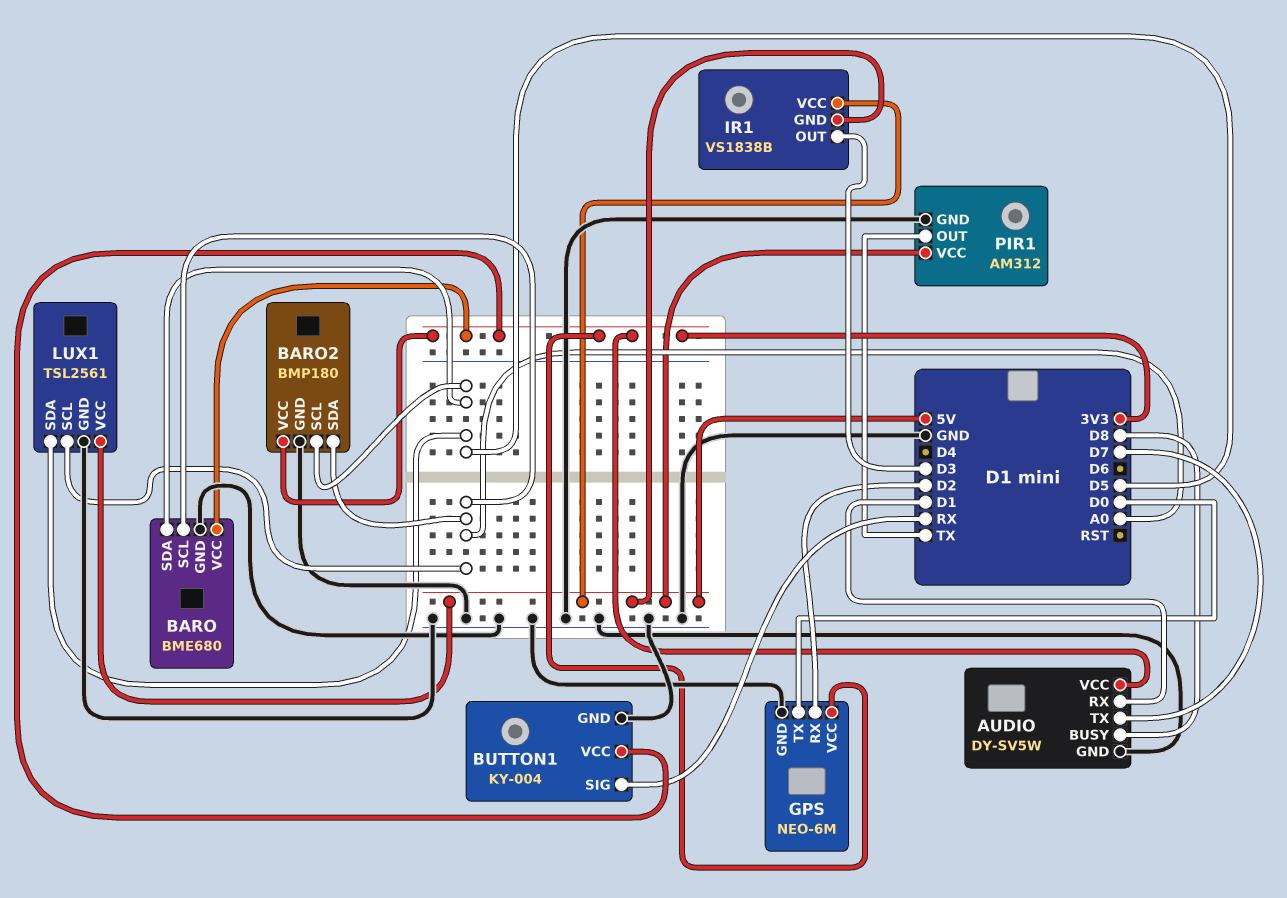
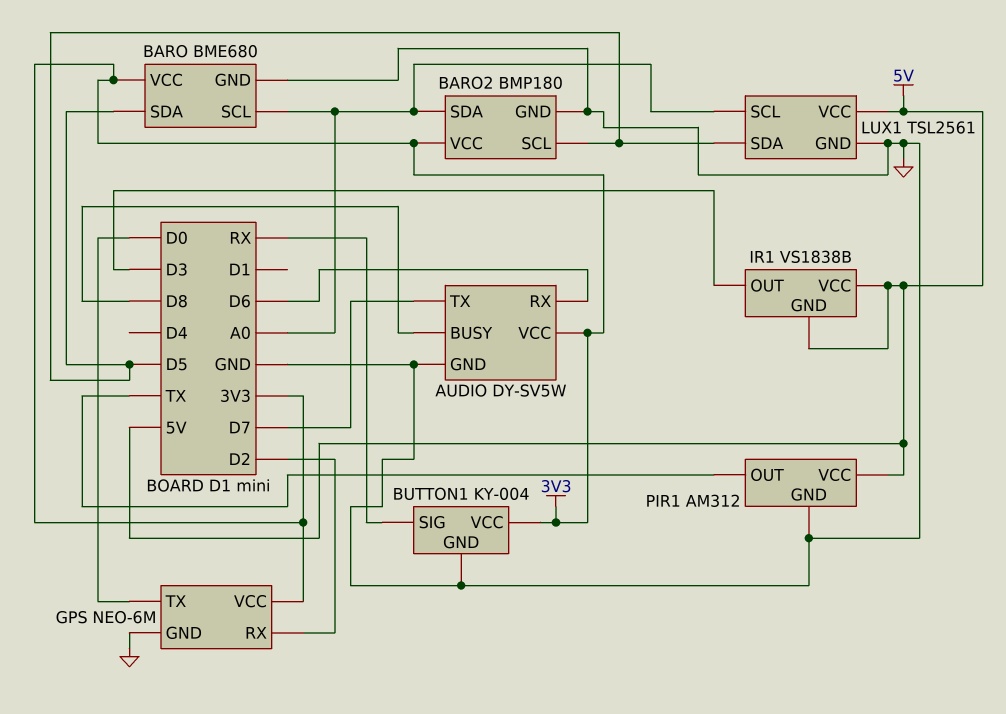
AUDIO pin RX: D1 -> D6

